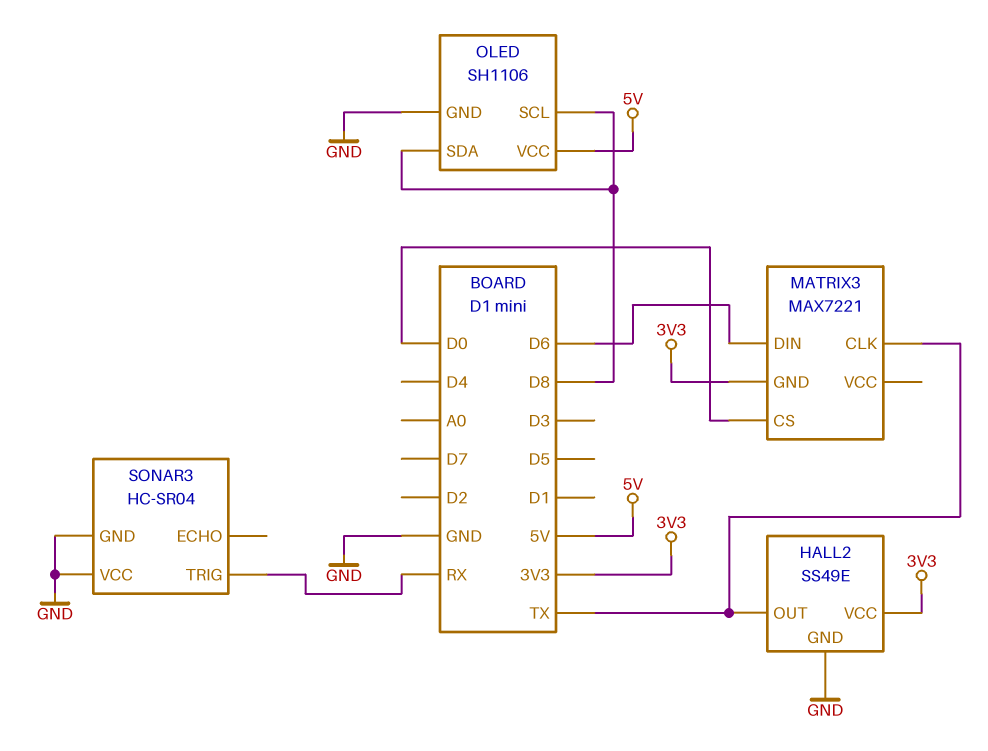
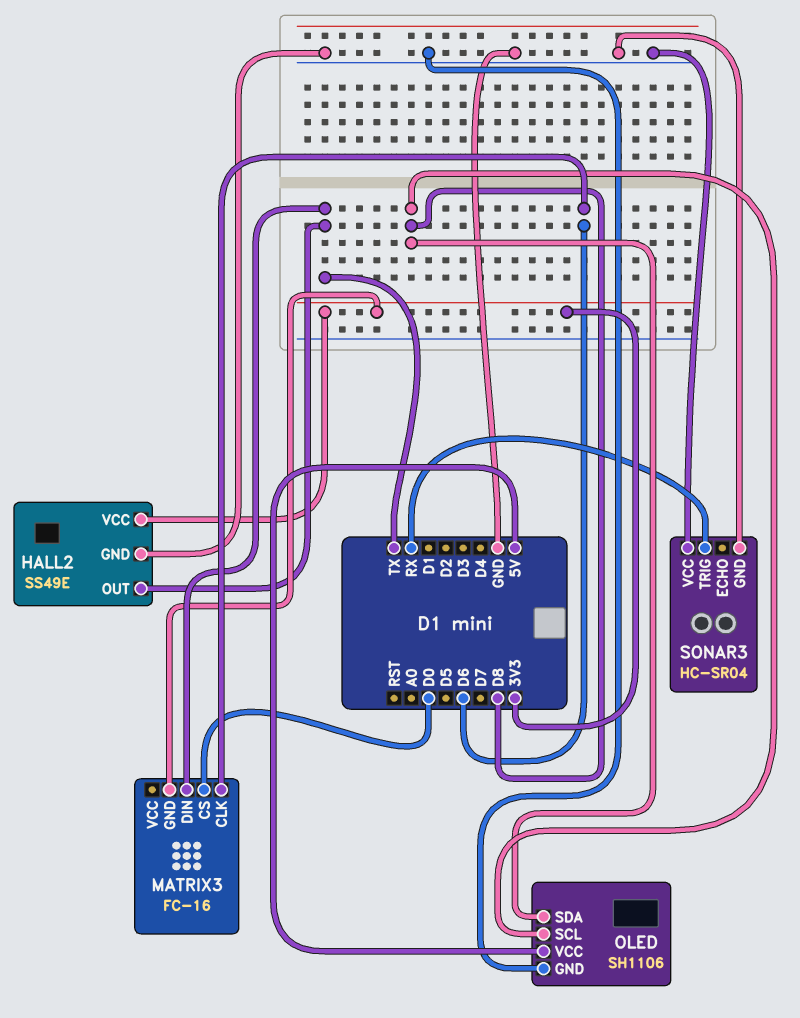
MATRIX3: MAX7221 -> FC-16
MATRIX3 pin CLK: TX -> D6
MATRIX3 pin DIN: D6 -> TX

